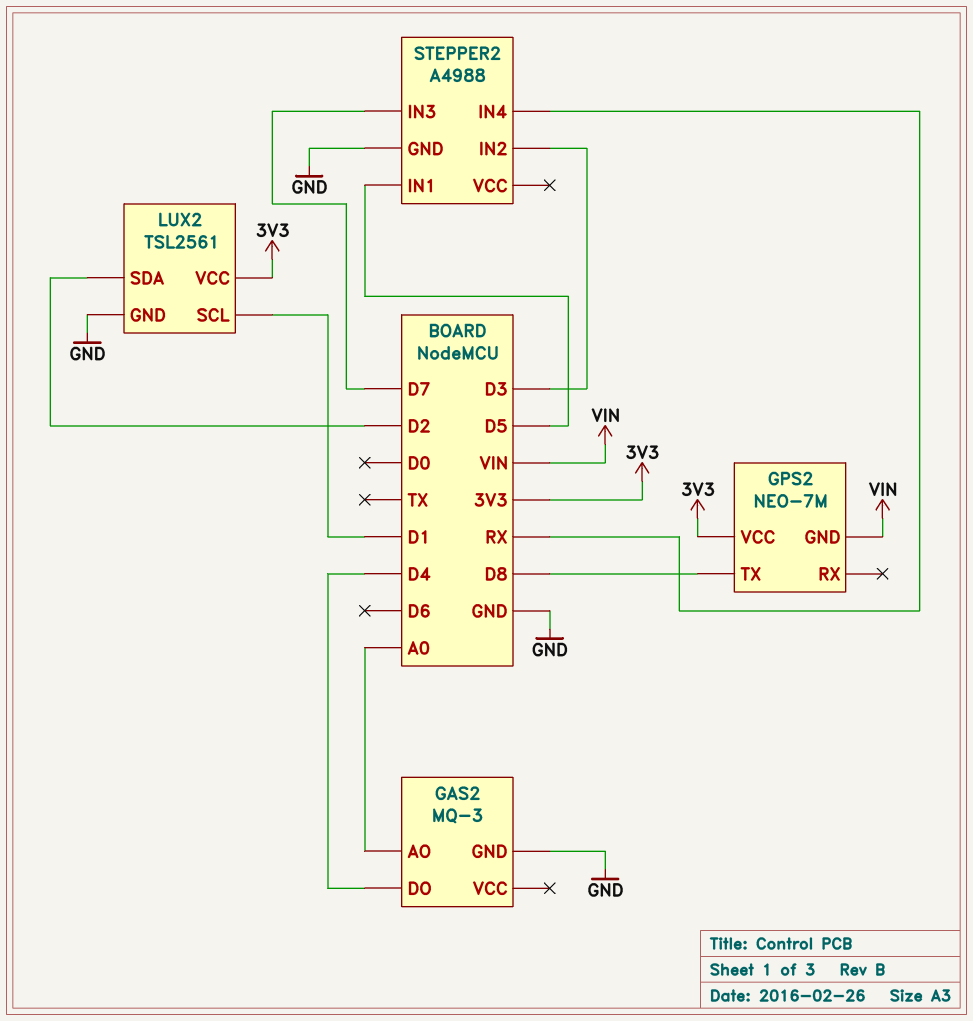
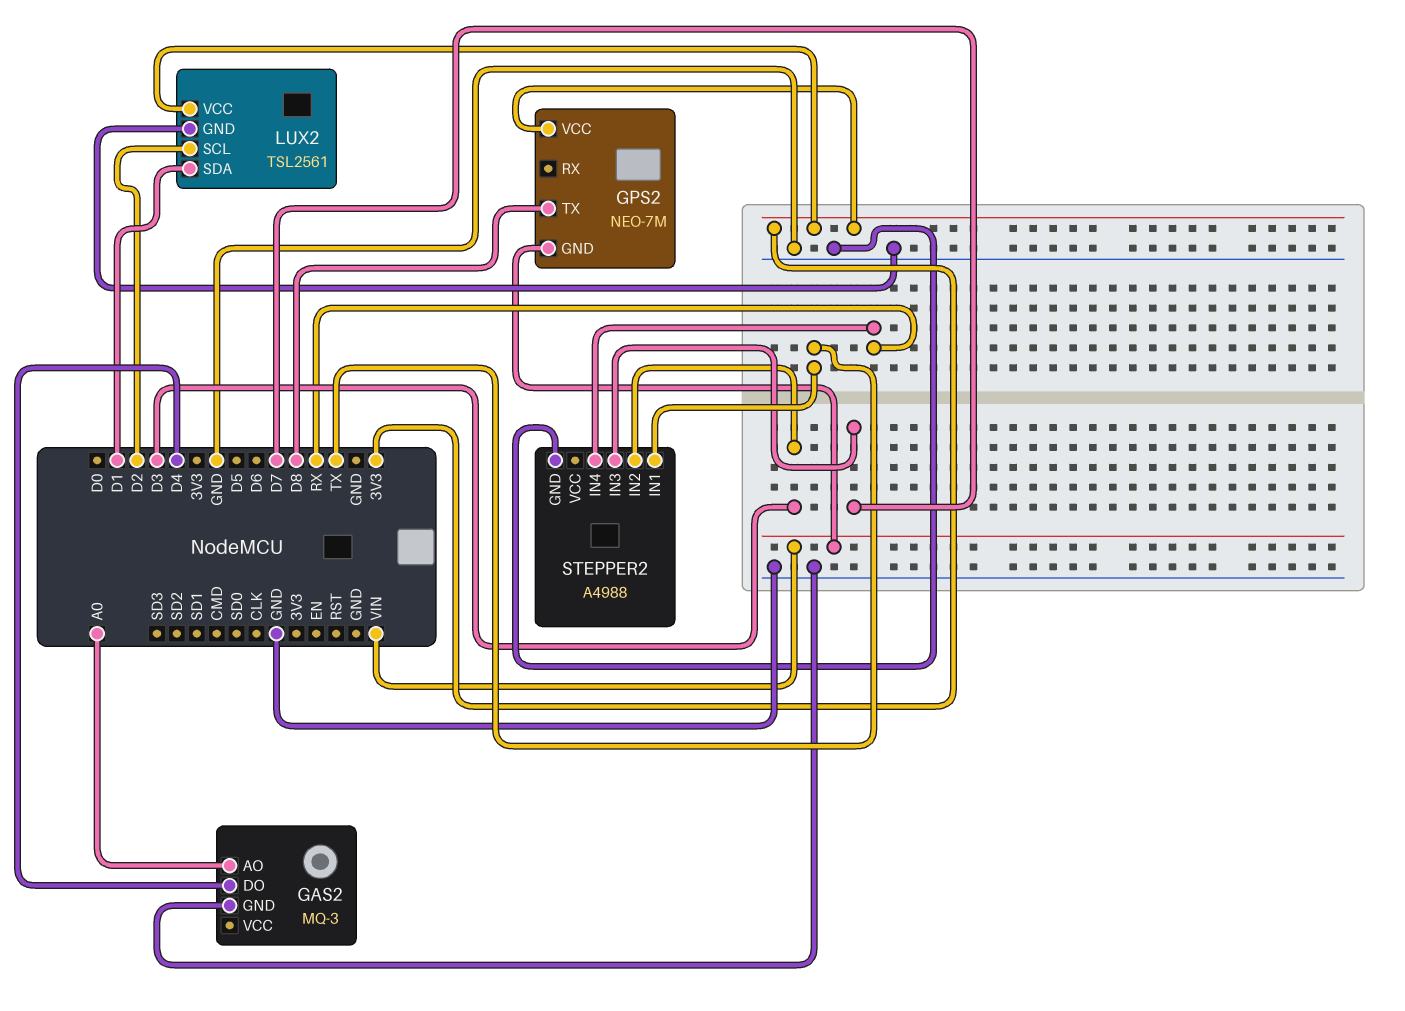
LUX2 pin SCL: D1 -> D2
LUX2 pin SDA: D2 -> D1
STEPPER2 pin IN1: D5 -> TX

